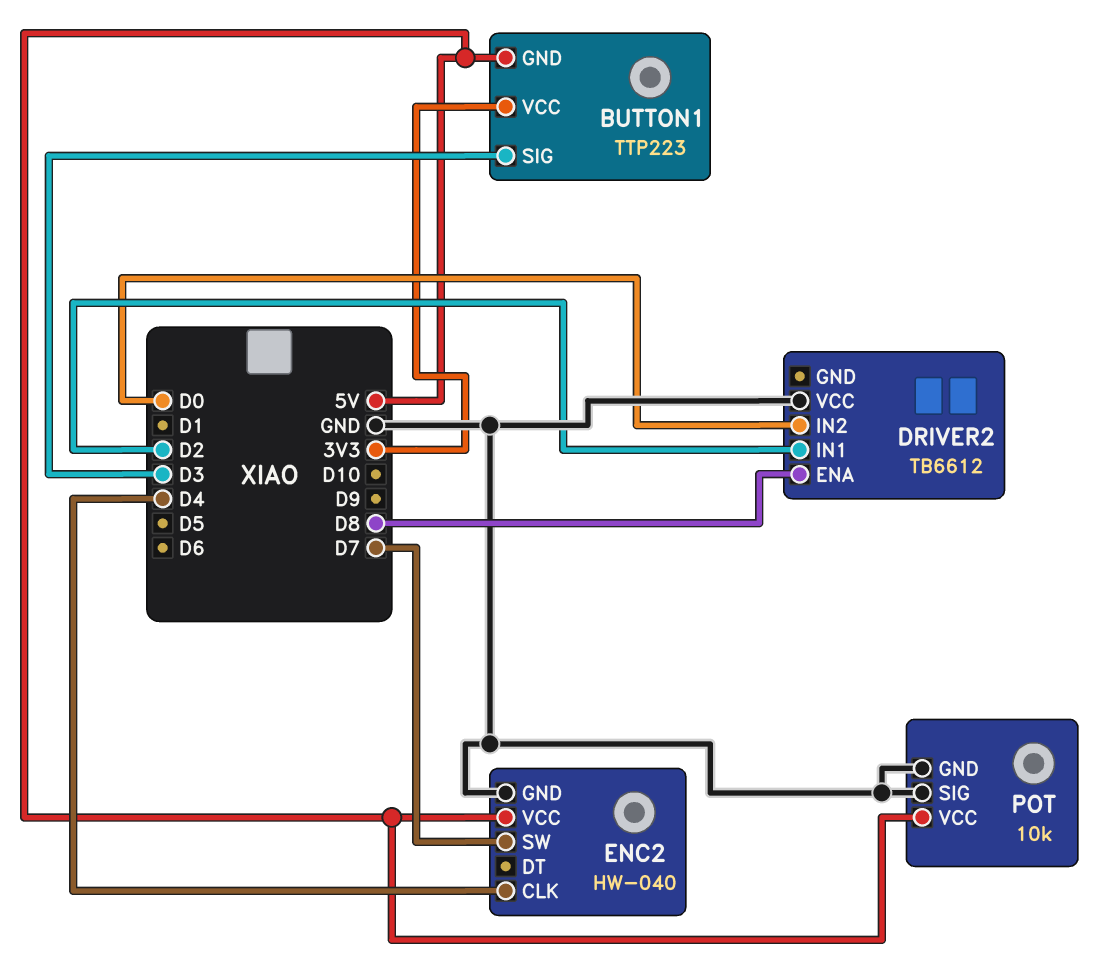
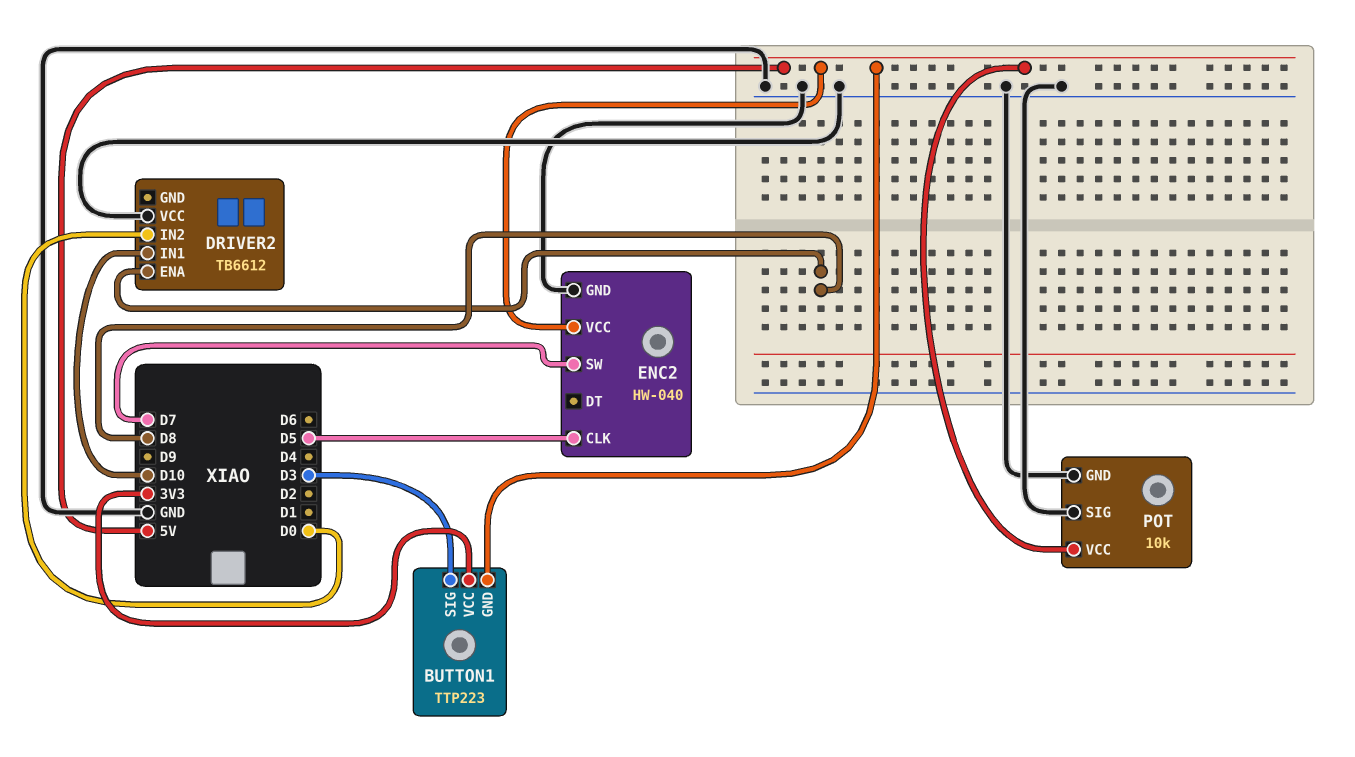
DRIVER2 pin IN1: D2 -> D10
ENC2 pin CLK: D4 -> D5

